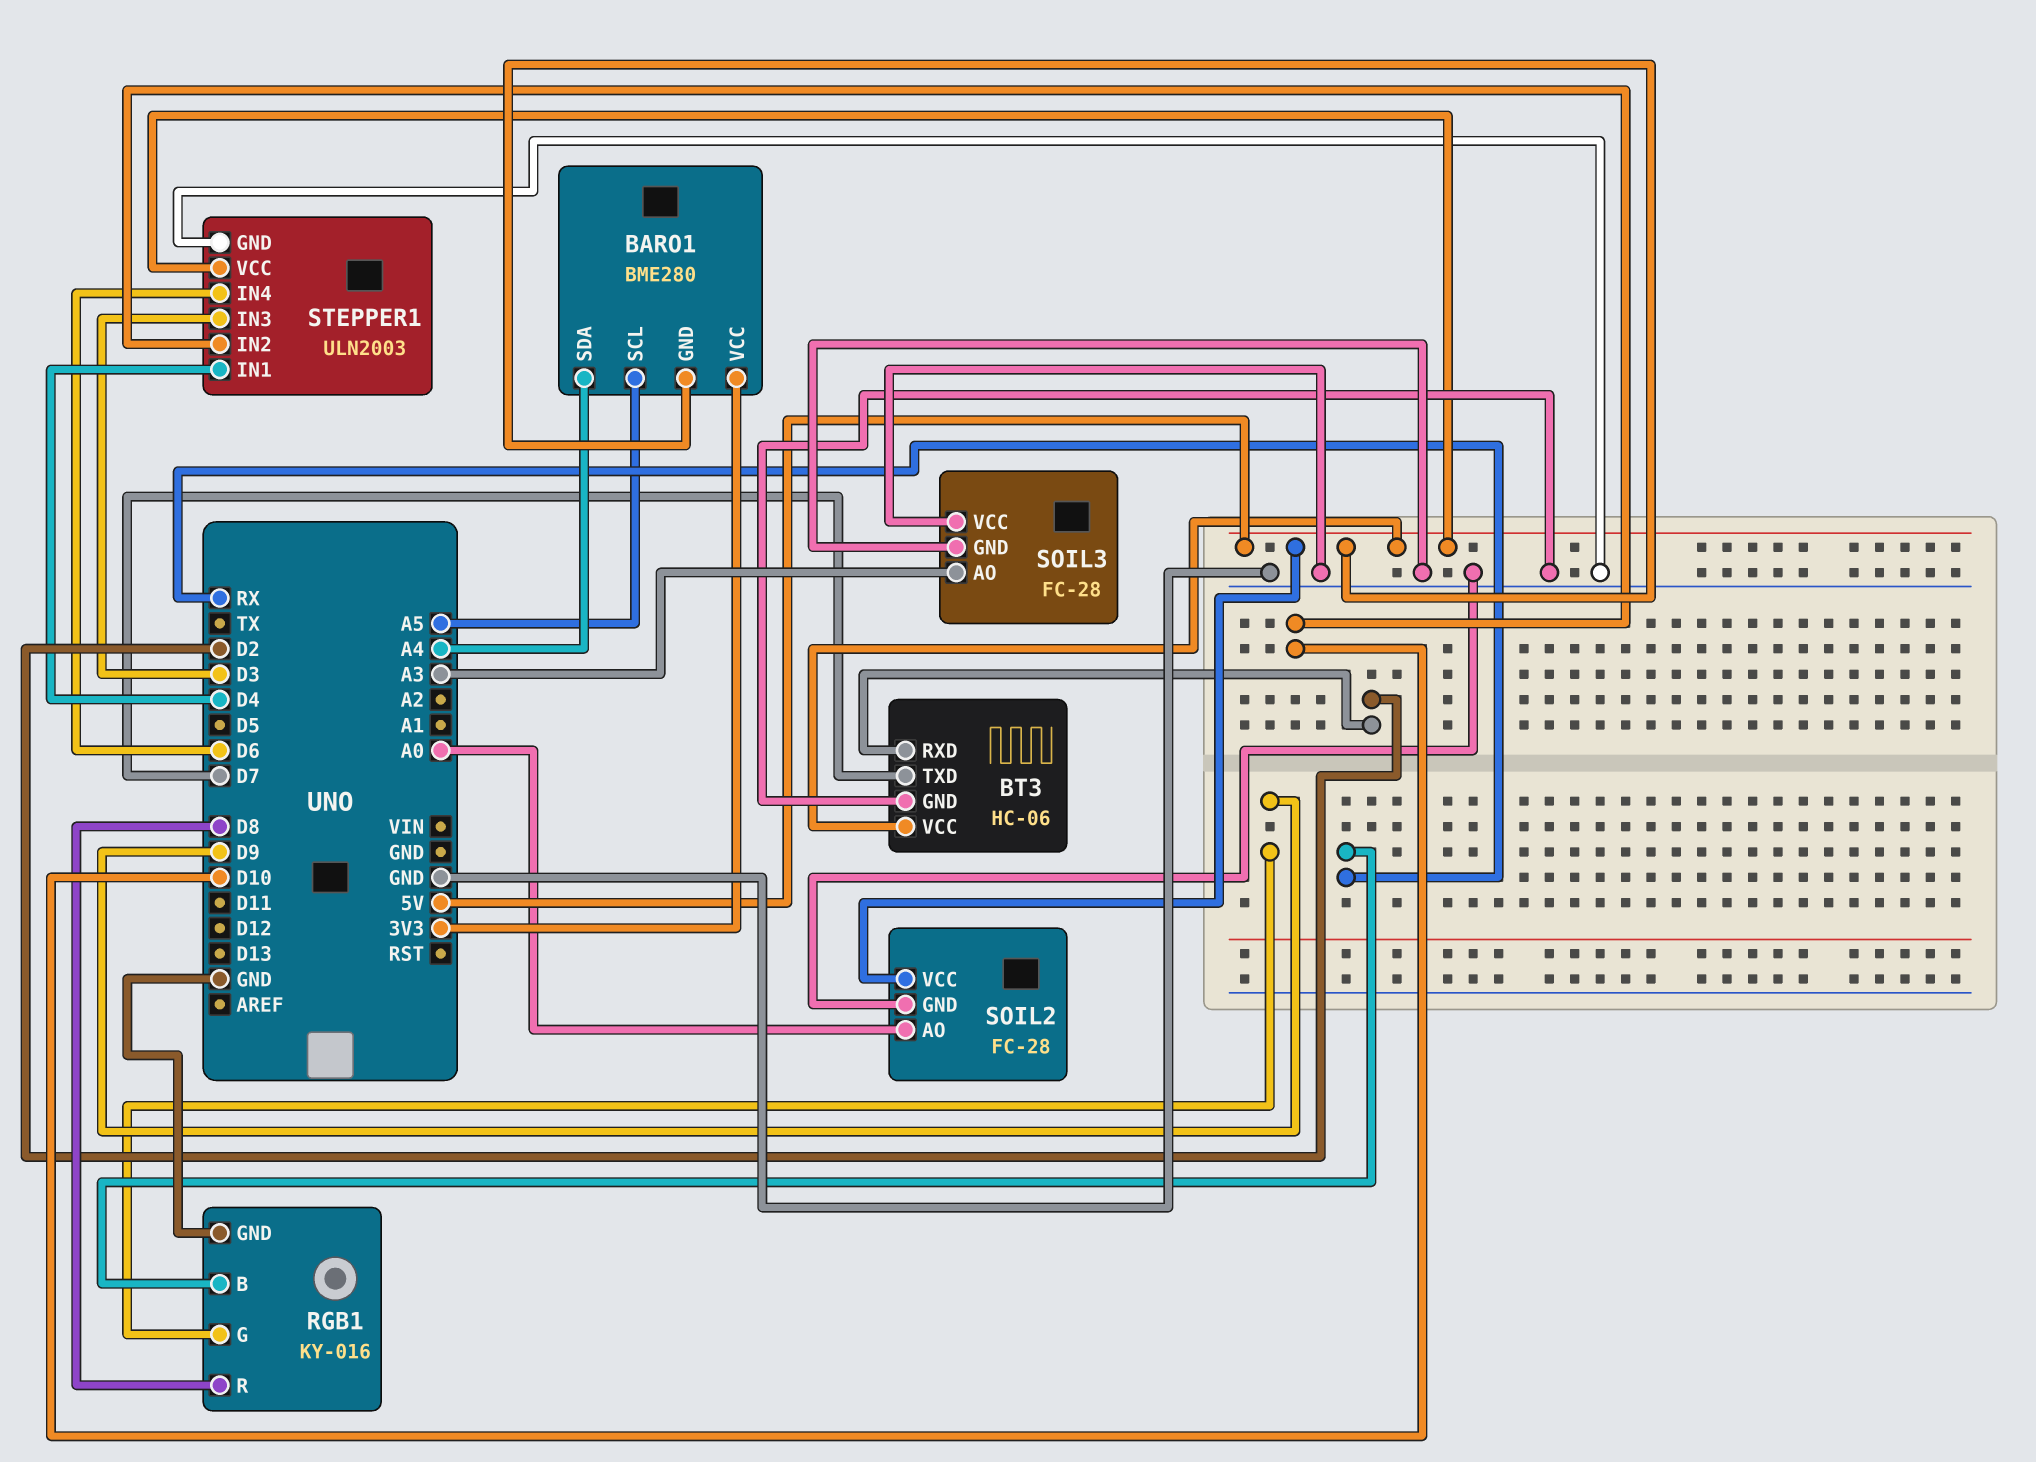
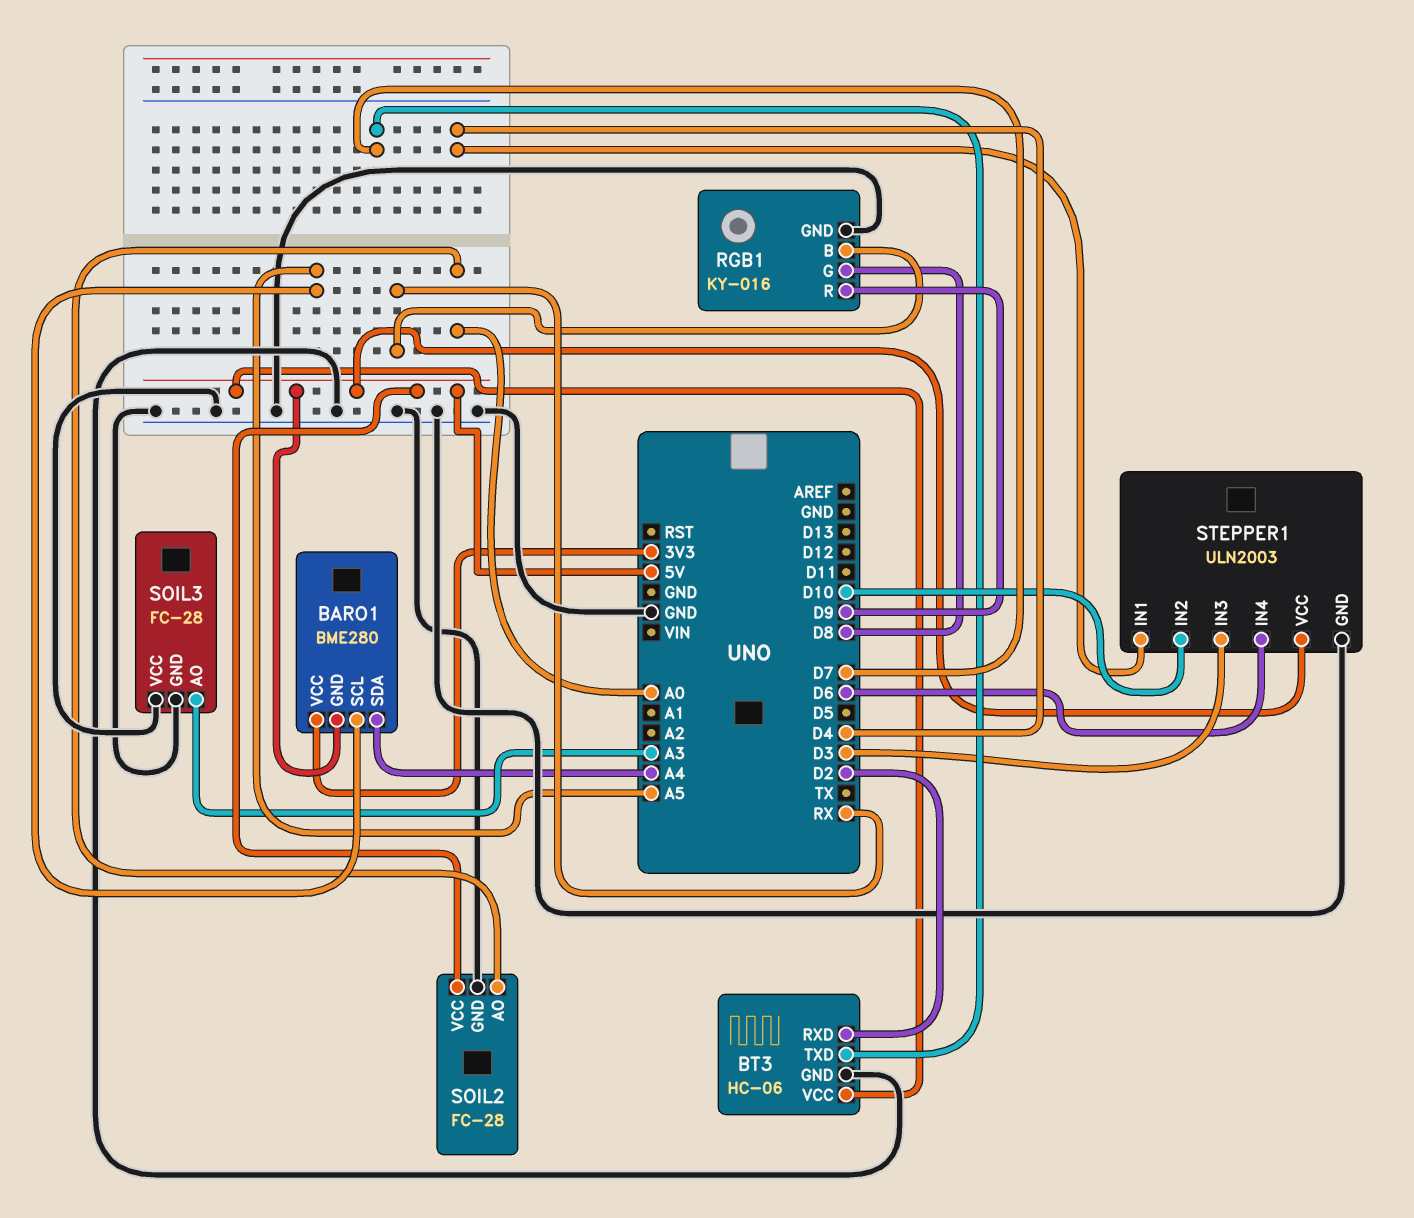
RGB1 pin G: D9 -> D8
RGB1 pin R: D8 -> D9

